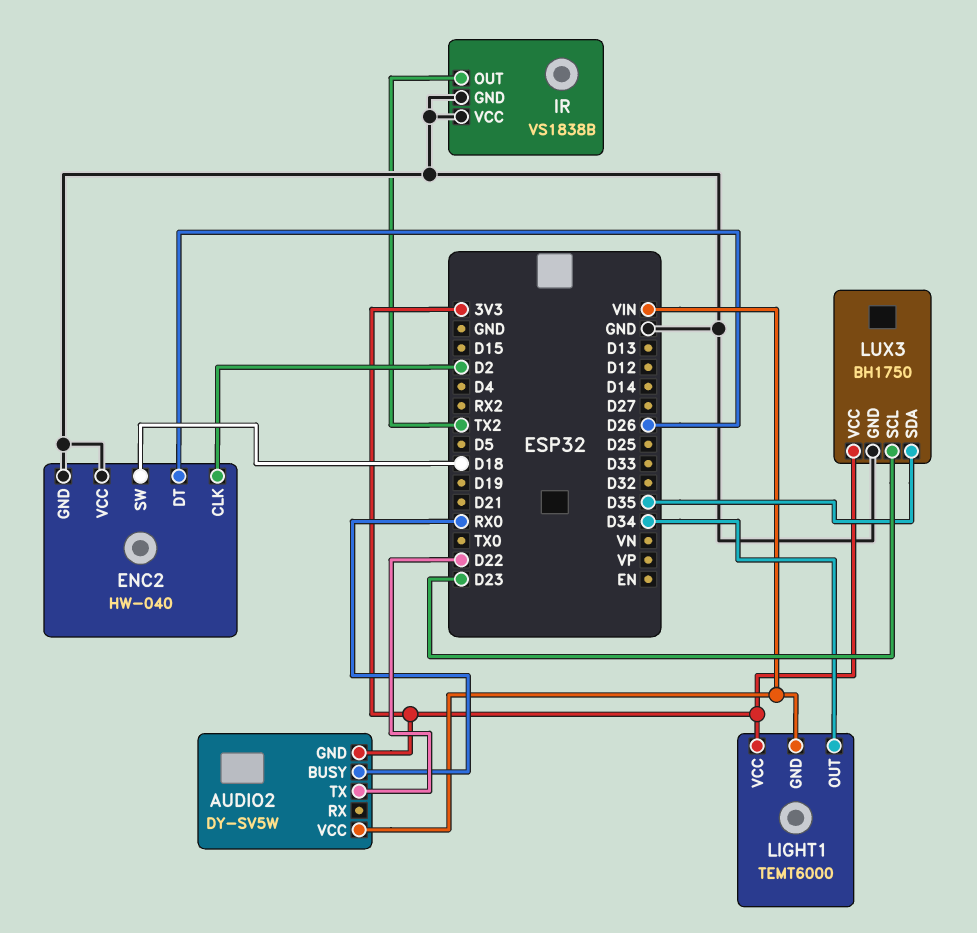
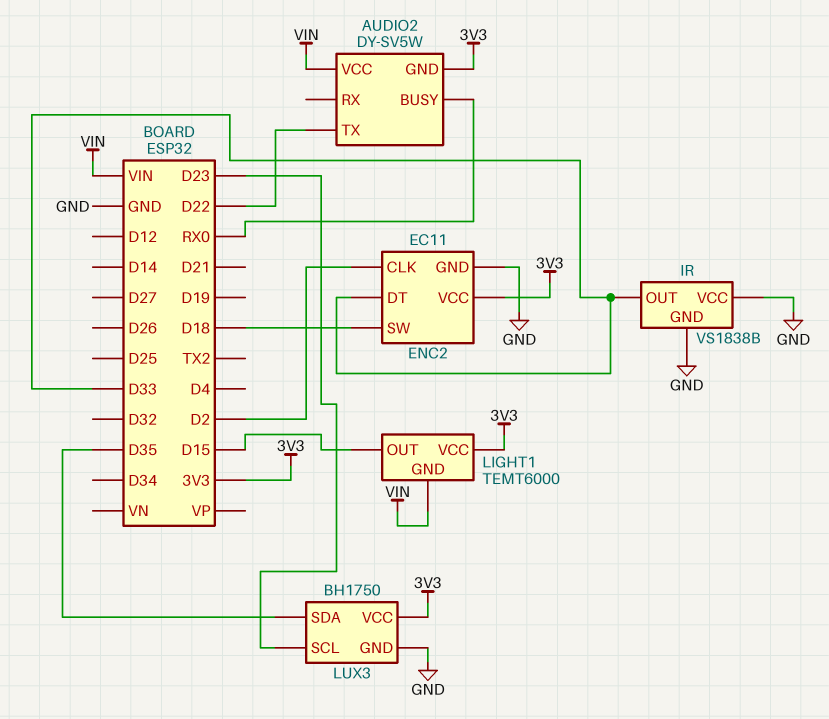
ENC2: HW-040 -> EC11
ENC2 pin DT: D26 -> D33
ENC2 pin VCC: GND -> 3V3
IR pin OUT: TX2 -> D33
LIGHT1 pin OUT: D34 -> D15

